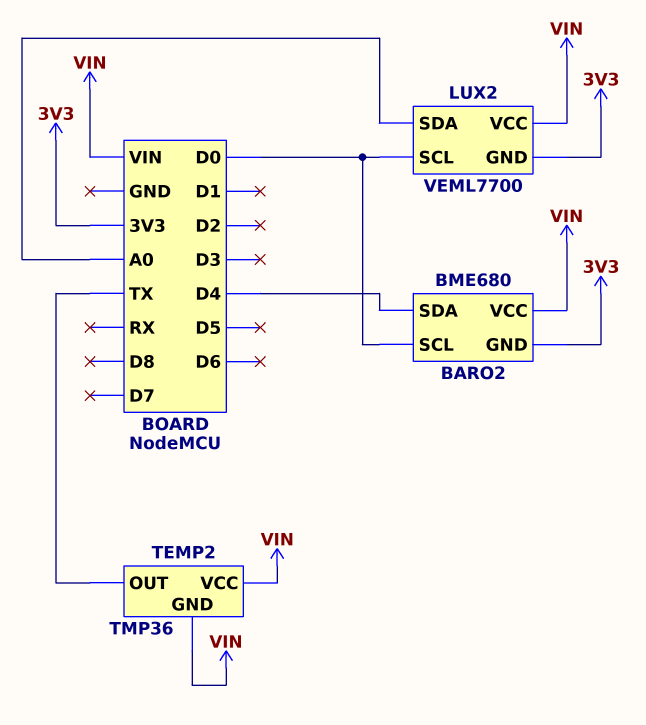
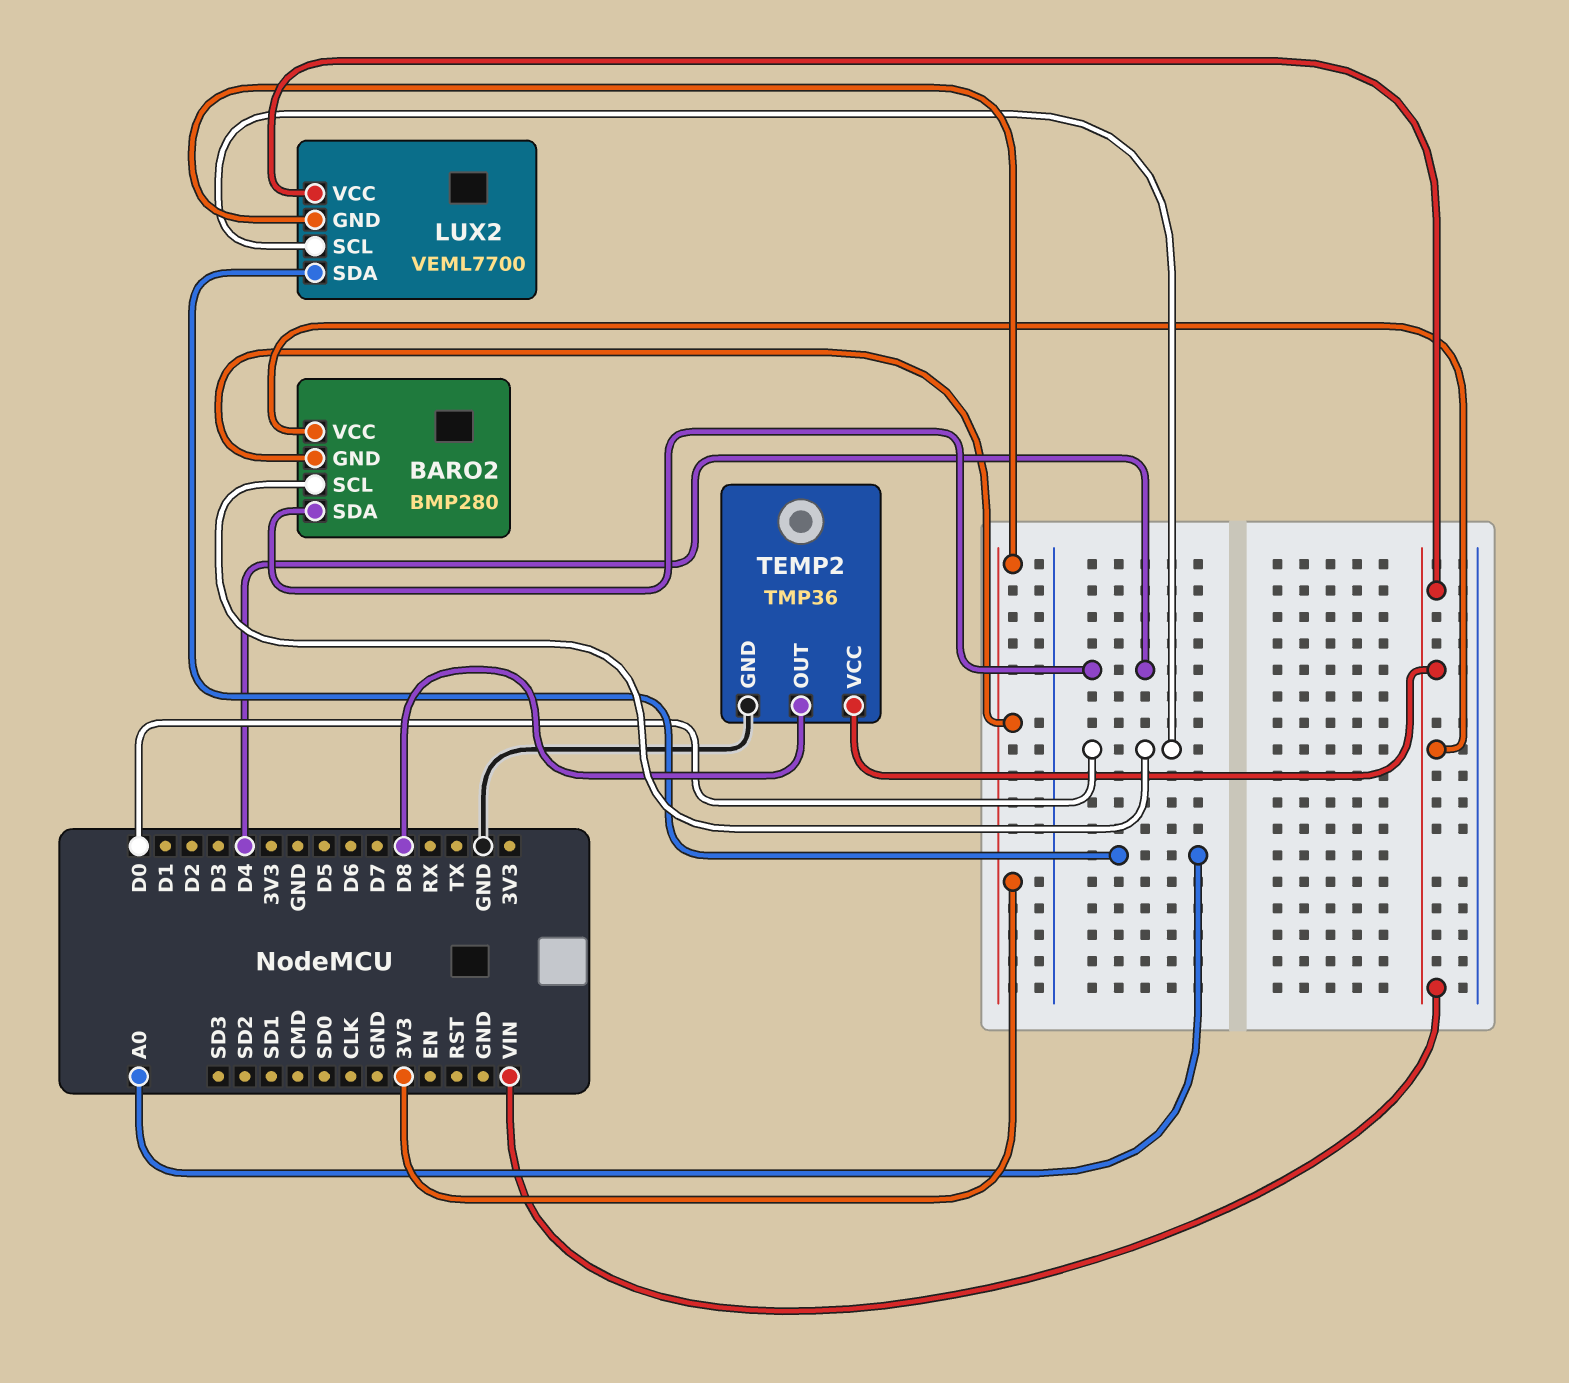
BARO2: BME680 -> BMP280
TEMP2 pin GND: VIN -> GND
TEMP2 pin OUT: TX -> D8

